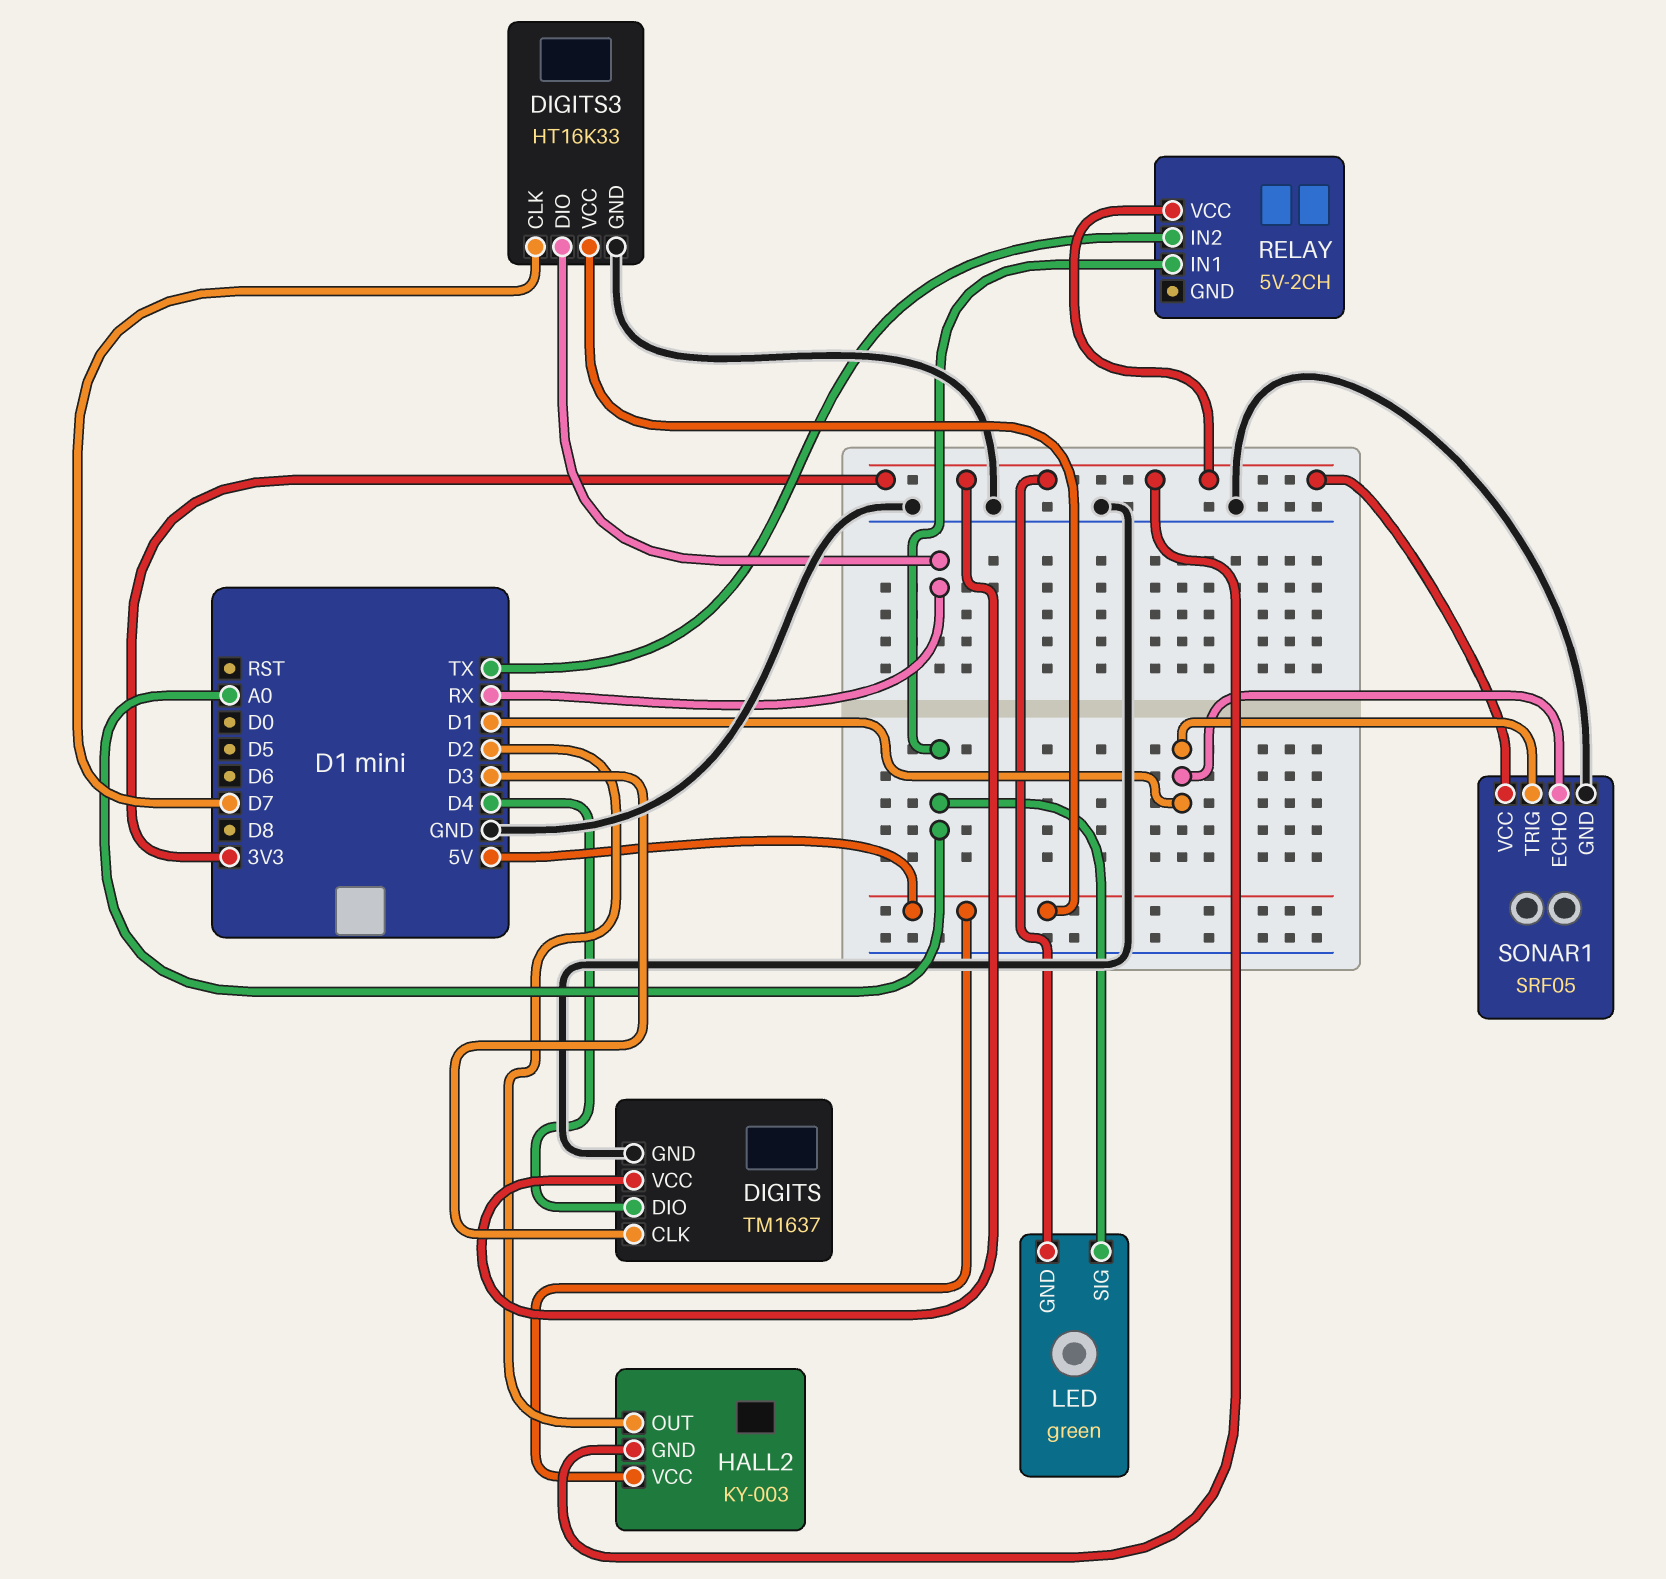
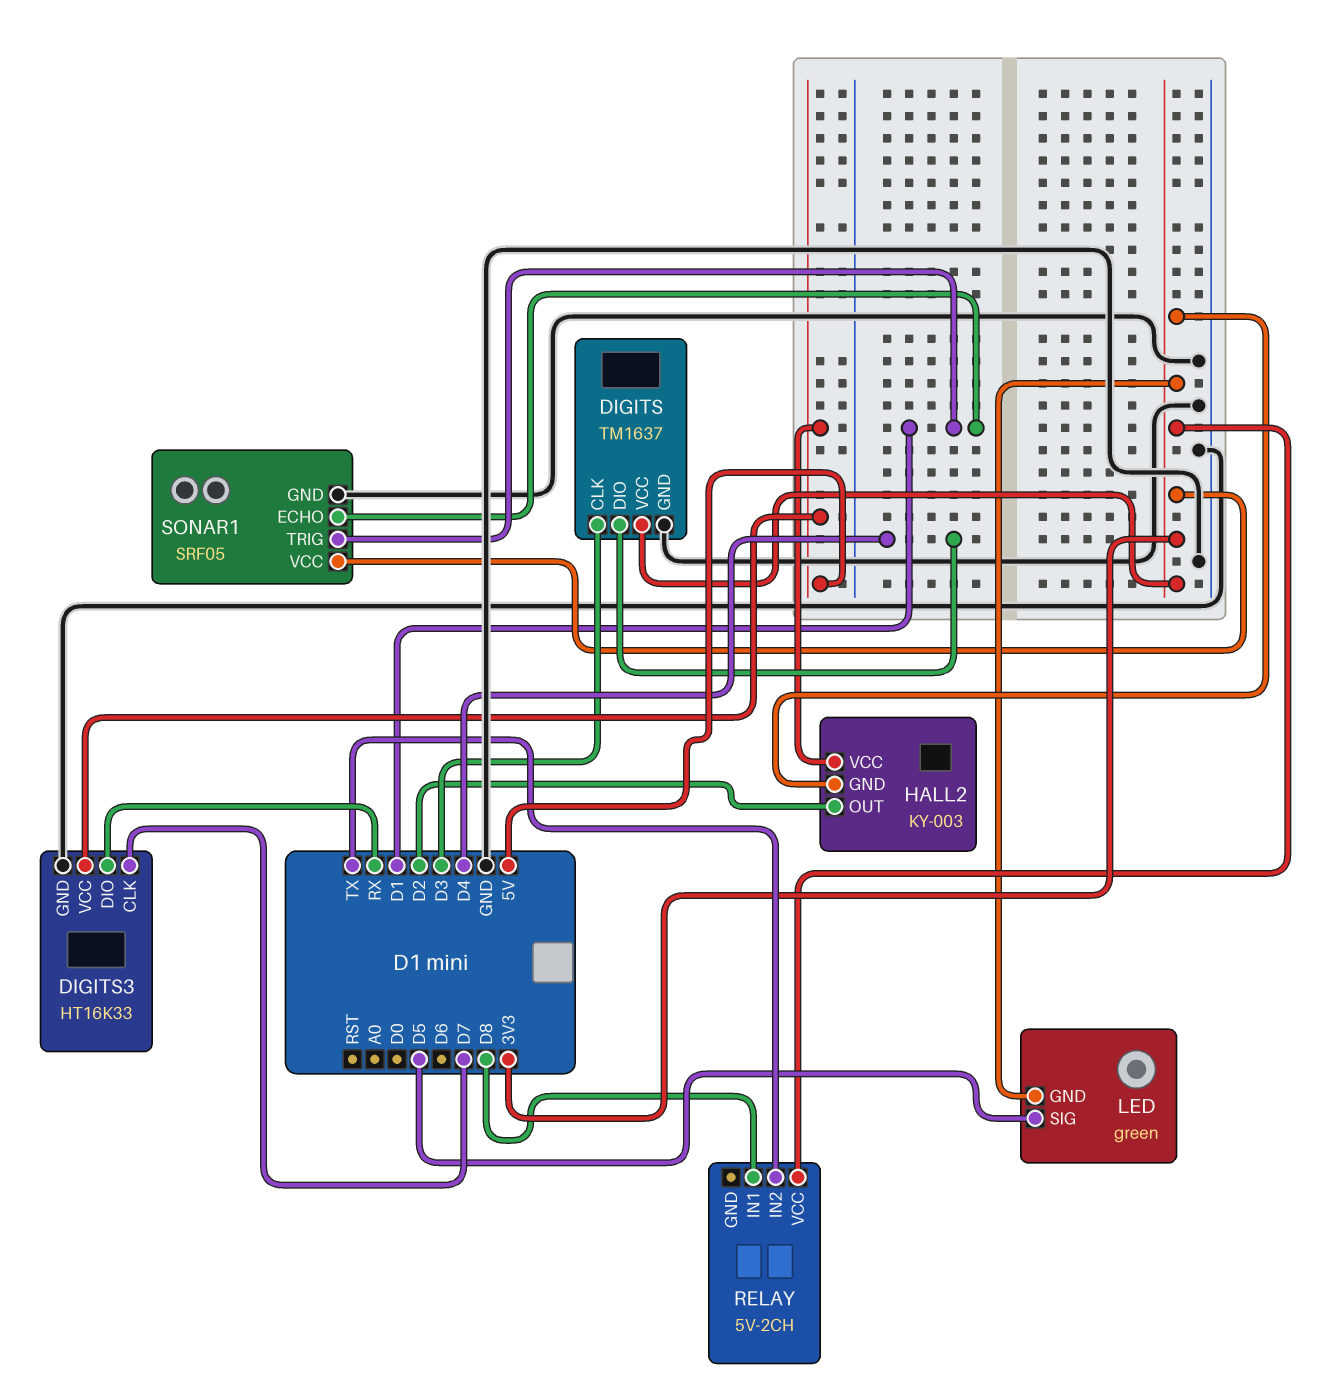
LED pin SIG: A0 -> D5
RELAY pin IN1: A0 -> D8

